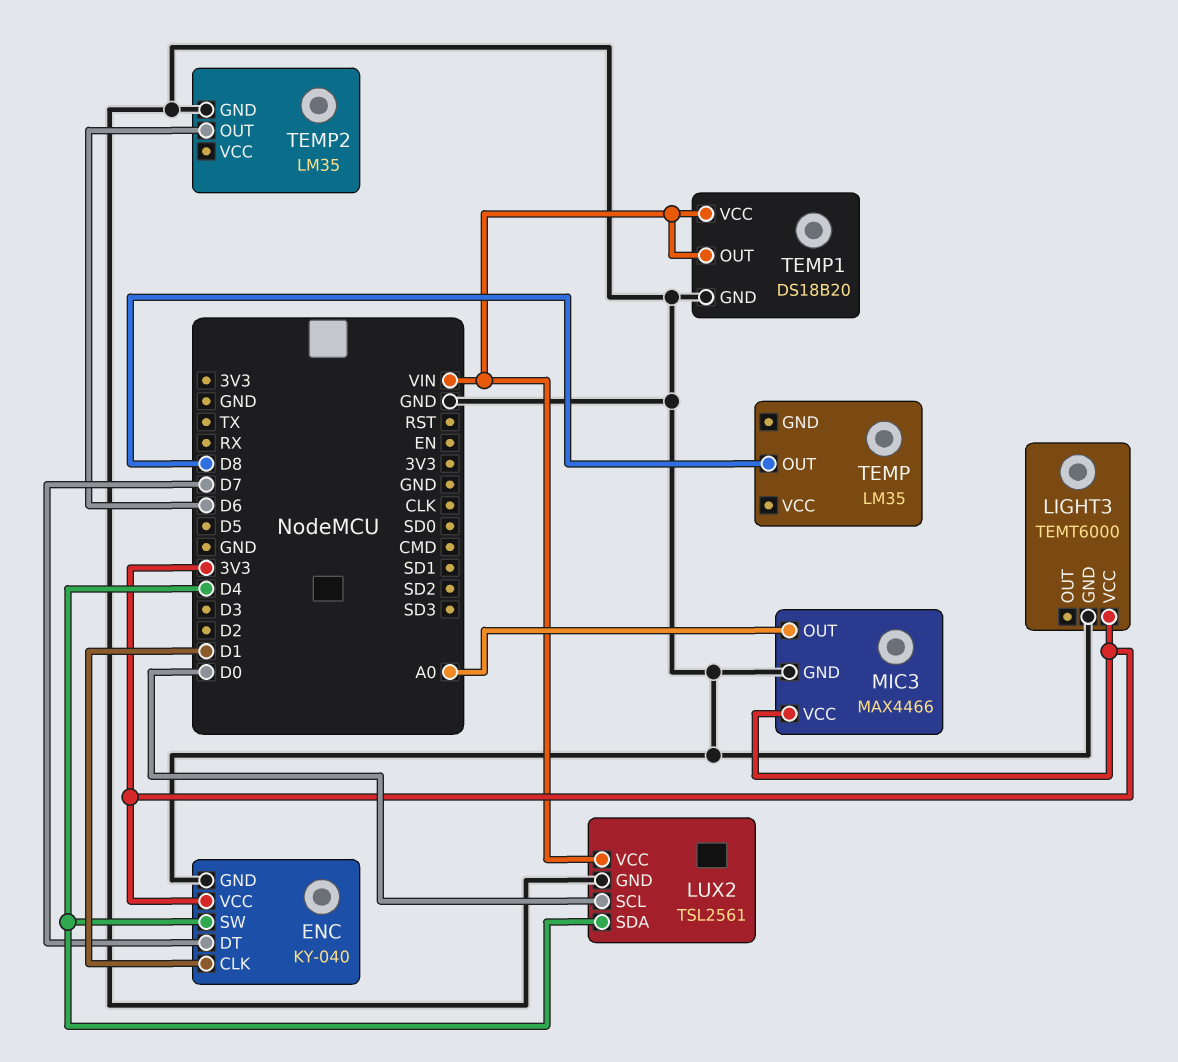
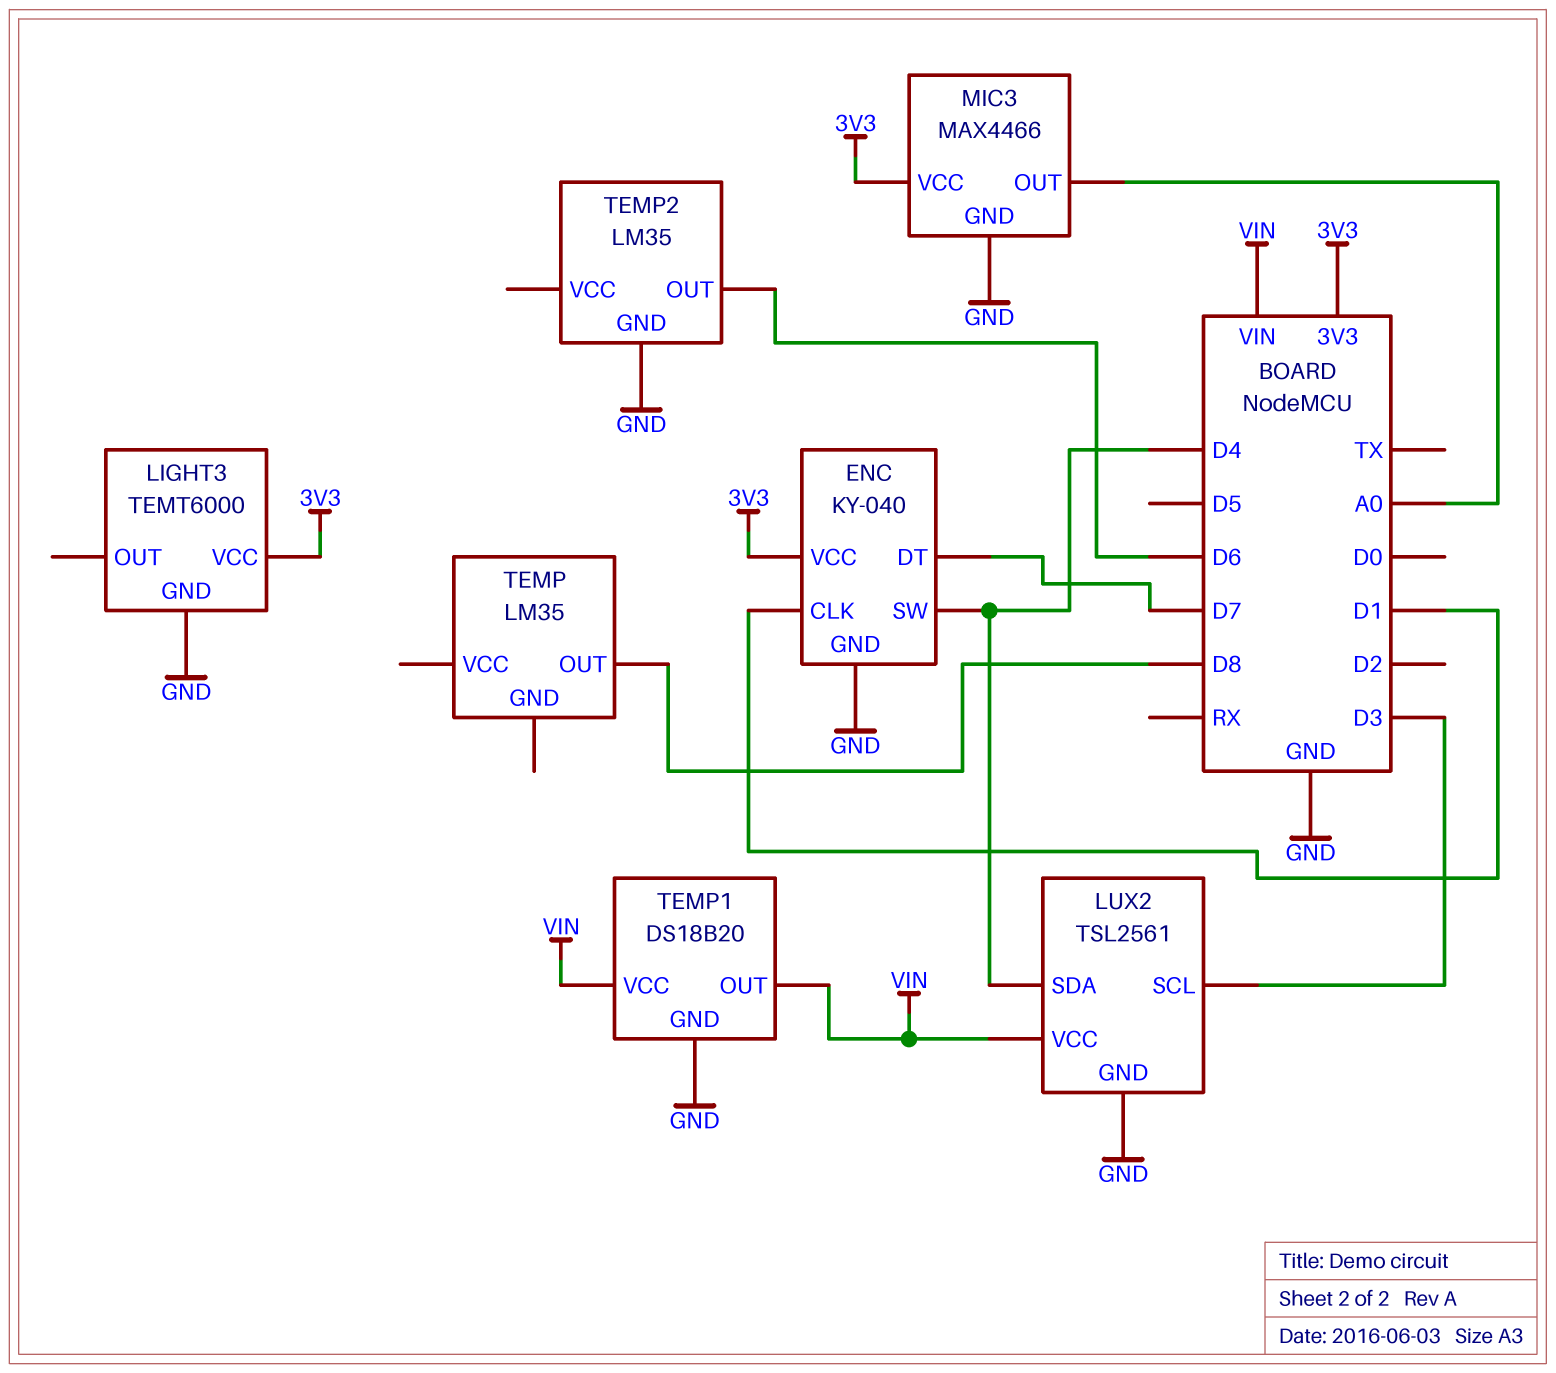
LUX2 pin SCL: D0 -> D3

